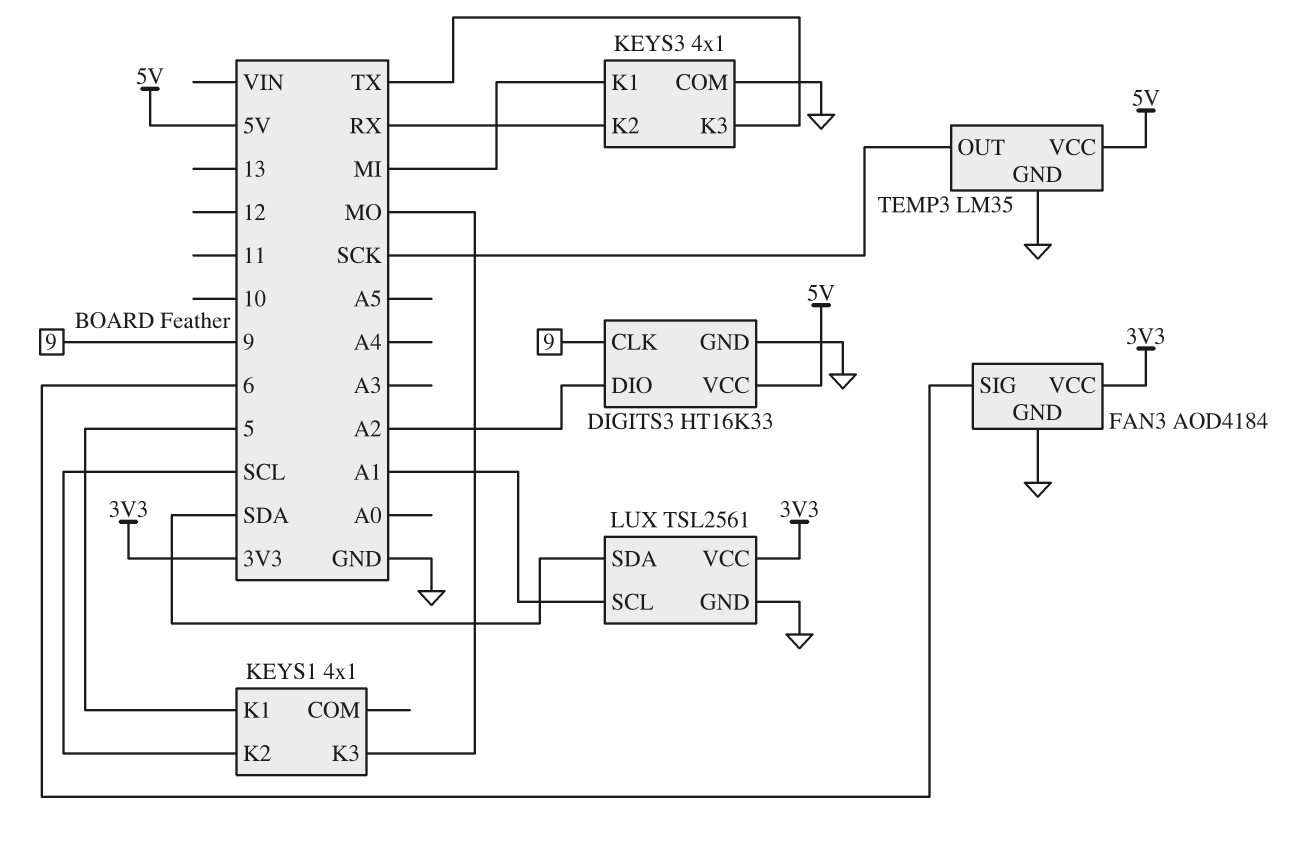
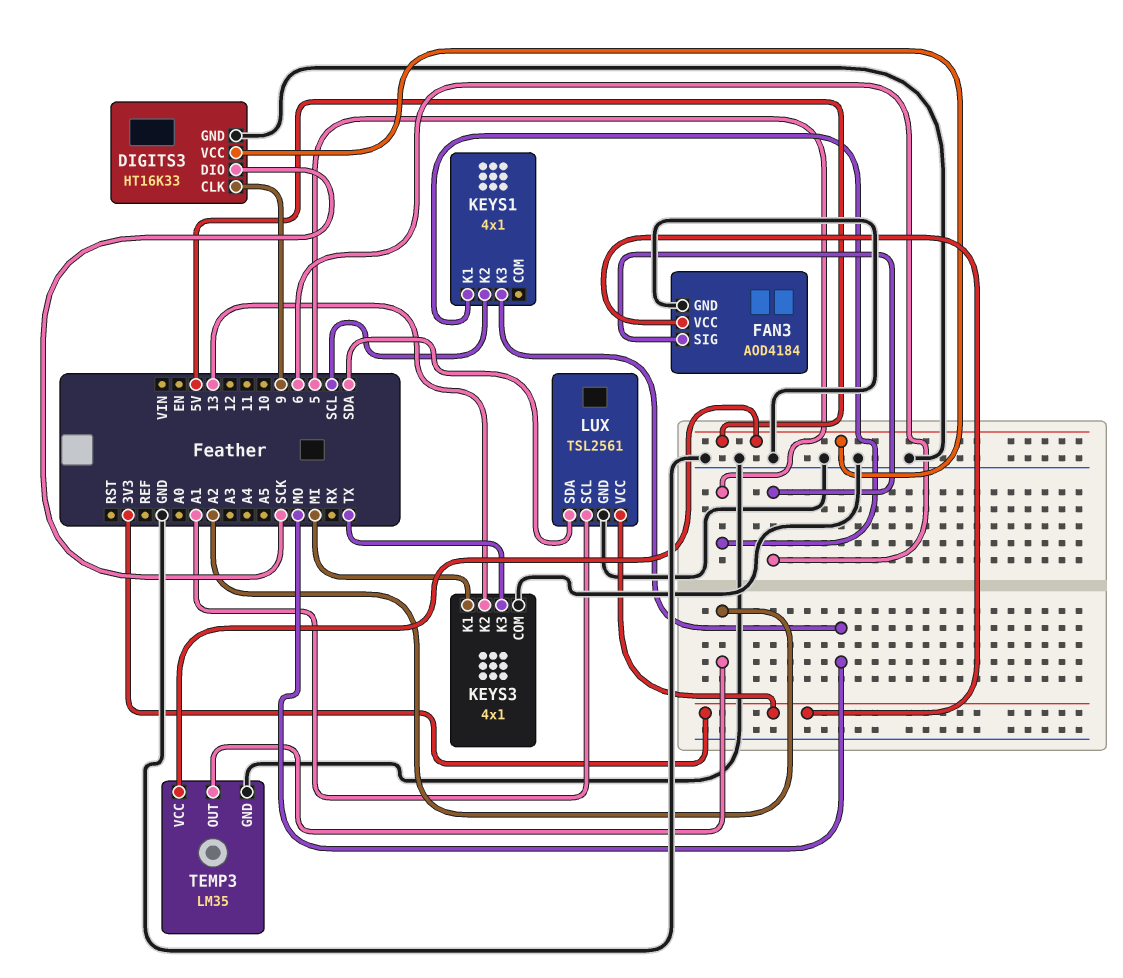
DIGITS3 pin DIO: A2 -> SCK
KEYS3 pin K2: RX -> 13
TEMP3 pin OUT: SCK -> A2

